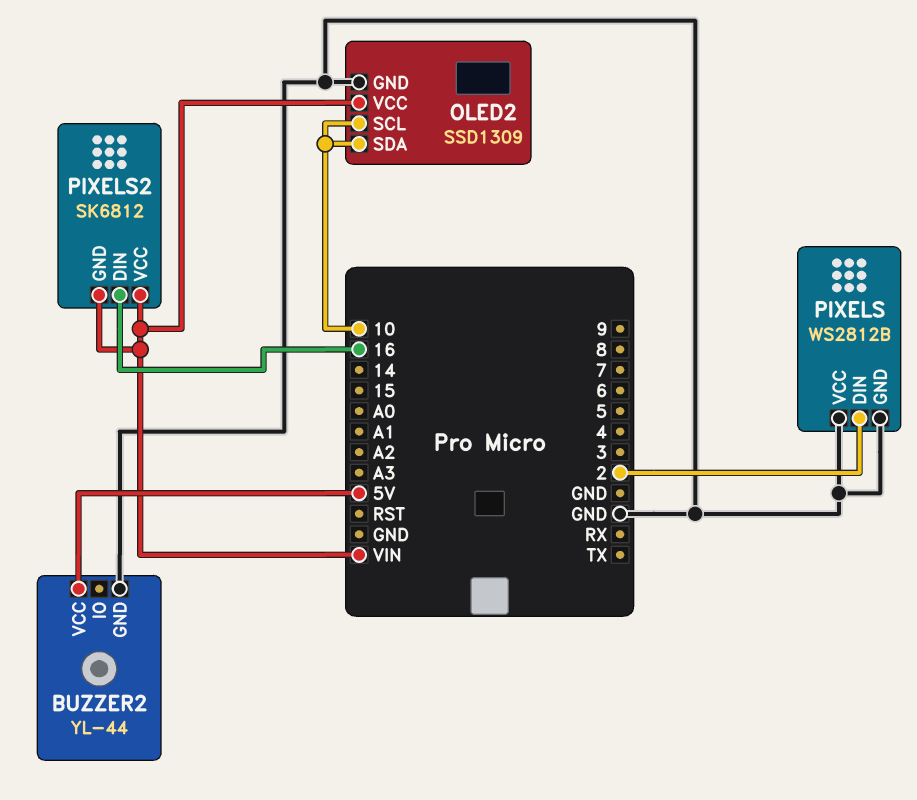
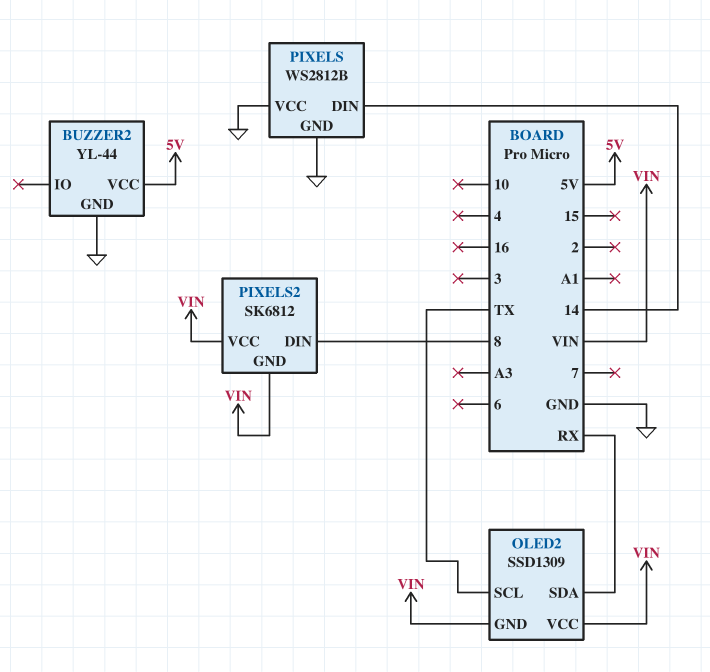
OLED2 pin GND: GND -> VIN
OLED2 pin SCL: 10 -> TX
OLED2 pin SDA: 10 -> RX
PIXELS pin DIN: 2 -> 14
PIXELS2 pin DIN: 16 -> 8

